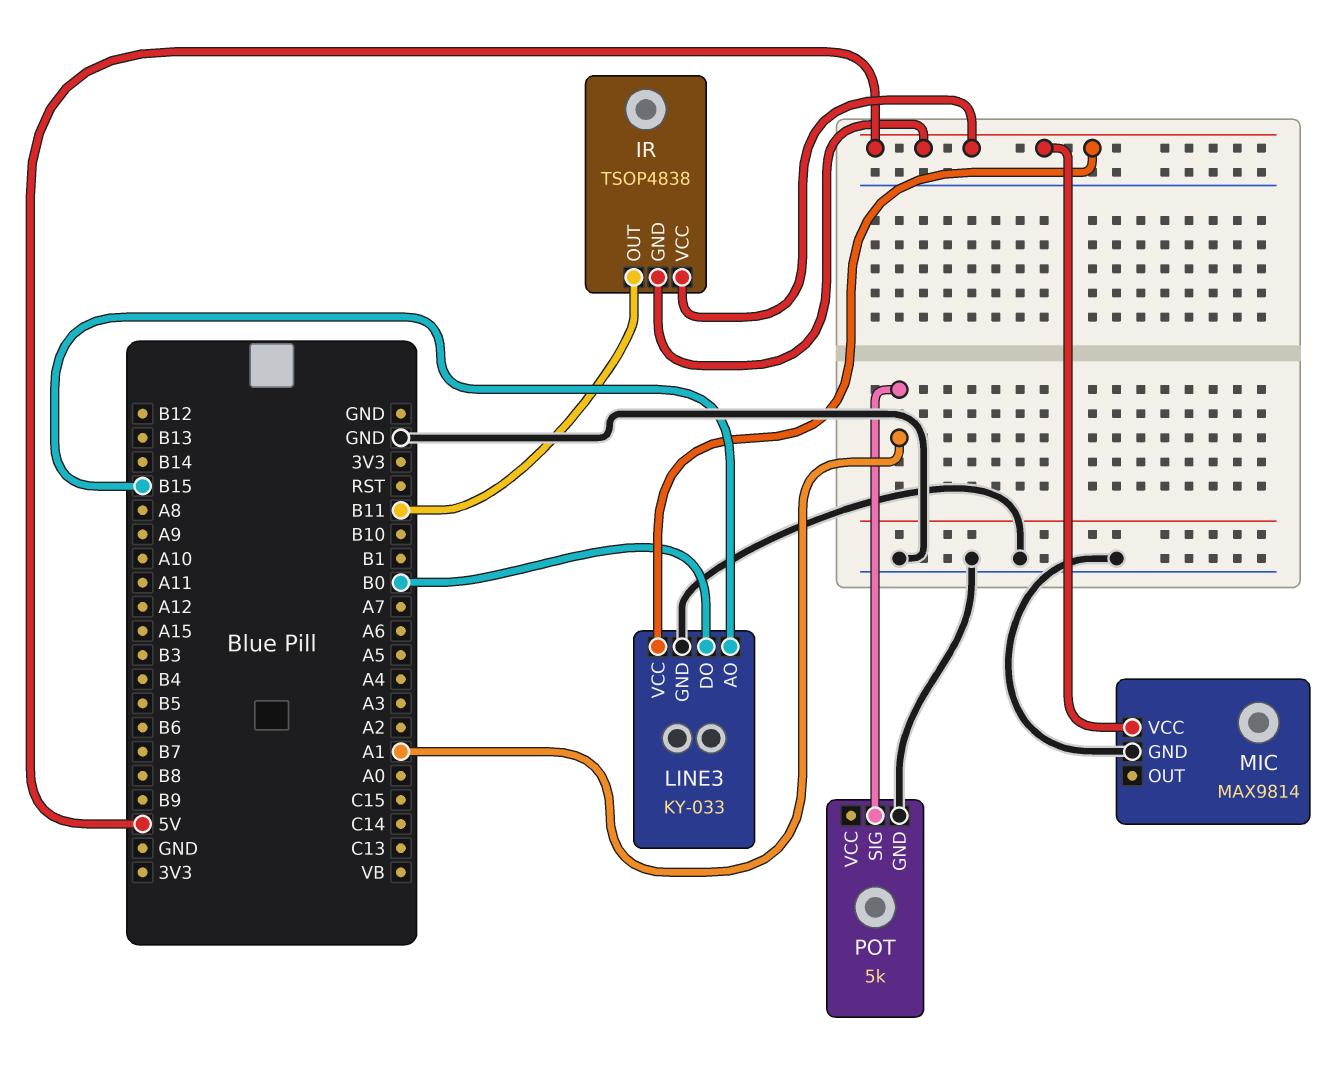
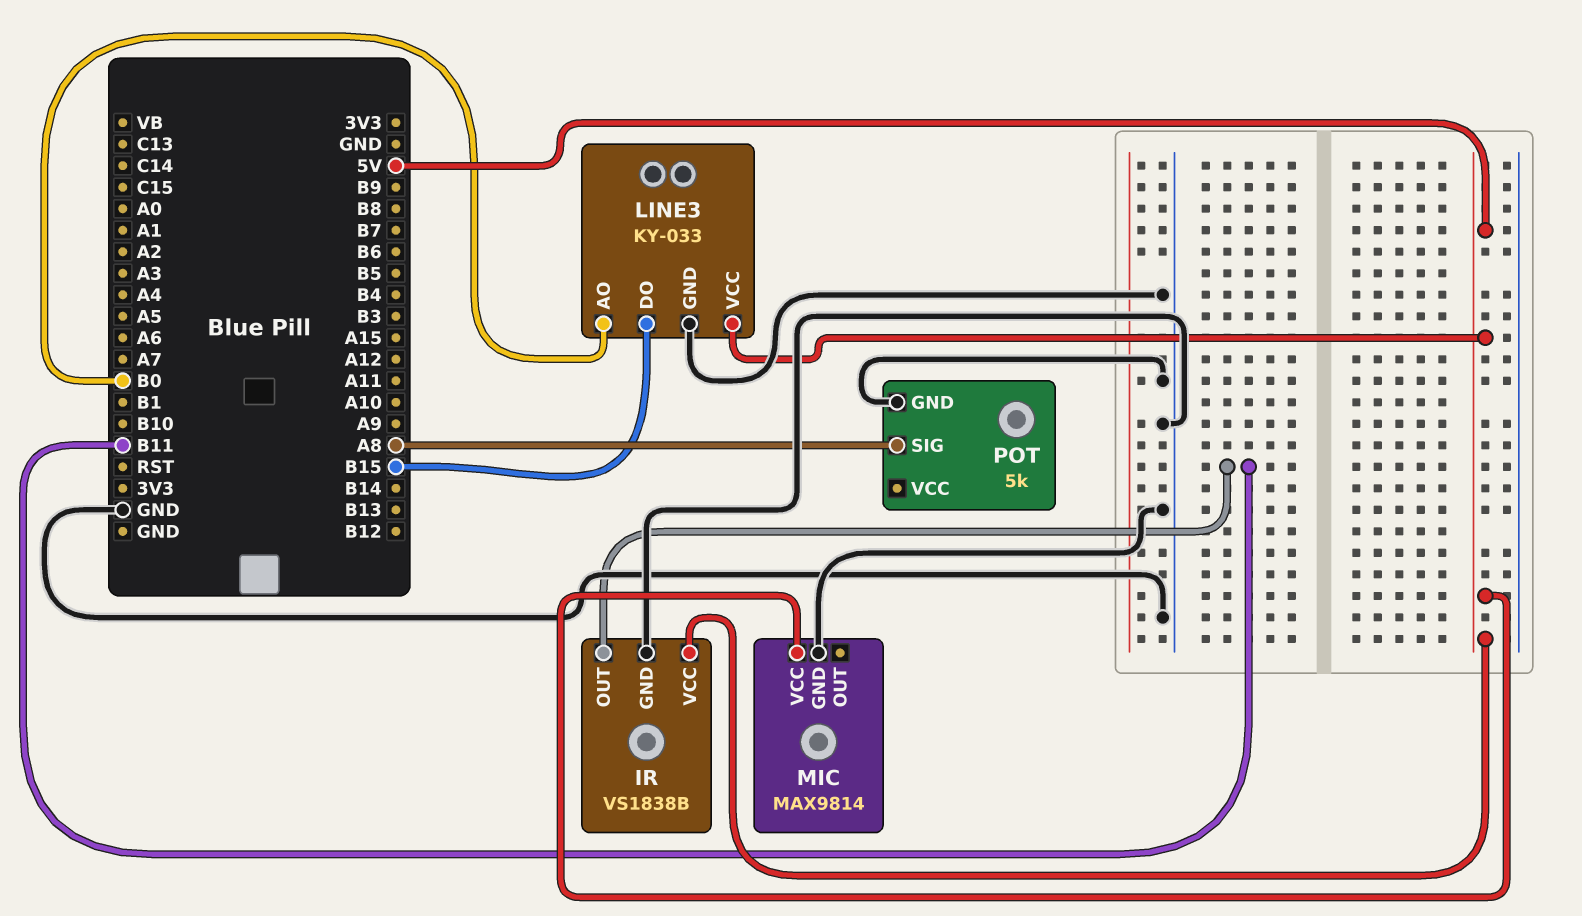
IR: TSOP4838 -> VS1838B
IR pin GND: 5V -> GND
LINE3 pin AO: B15 -> B0
LINE3 pin DO: B0 -> B15
POT pin SIG: A1 -> A8

